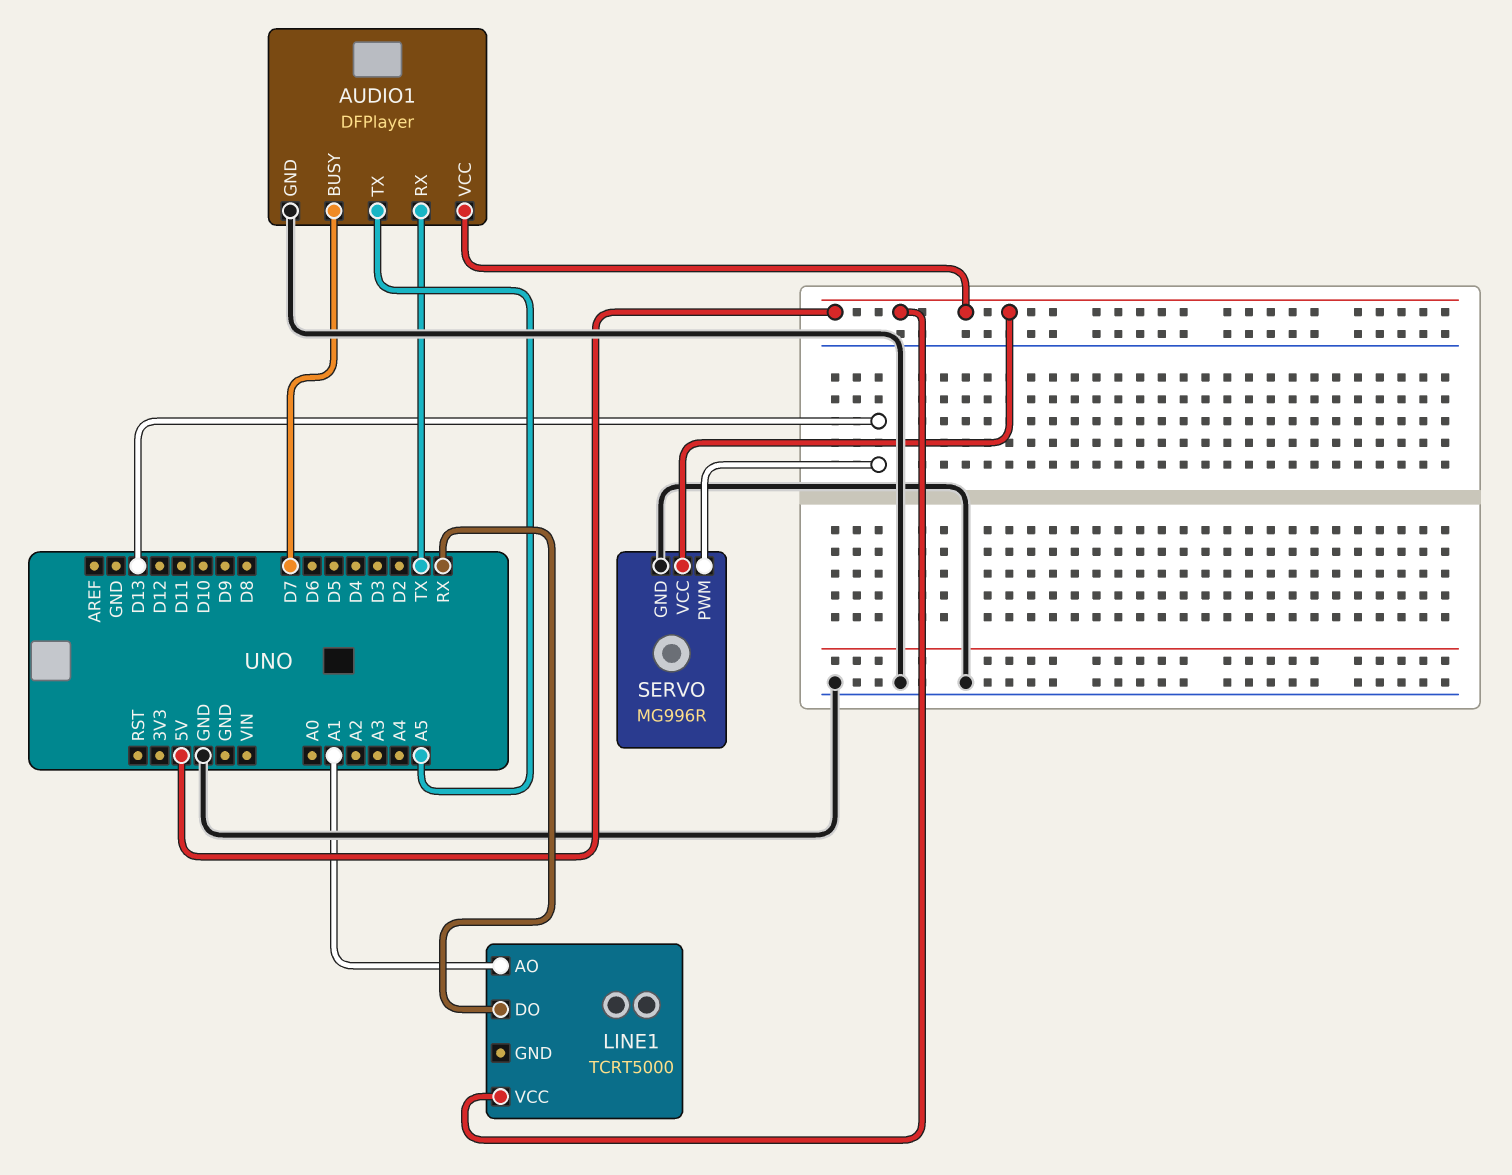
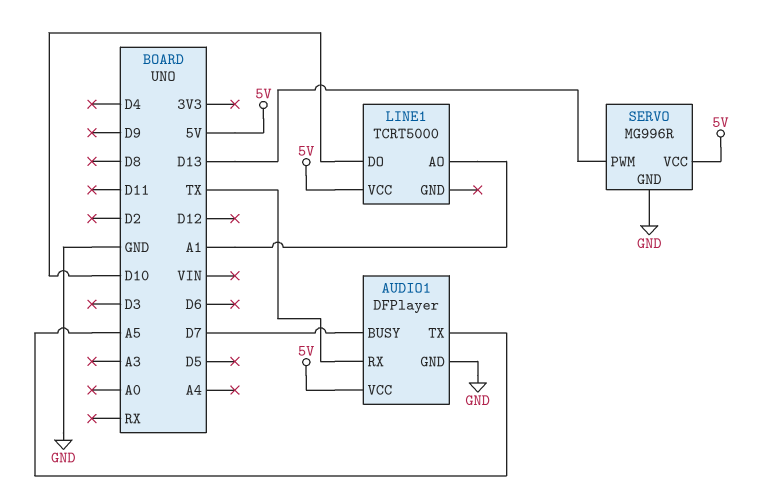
LINE1 pin DO: RX -> D10

